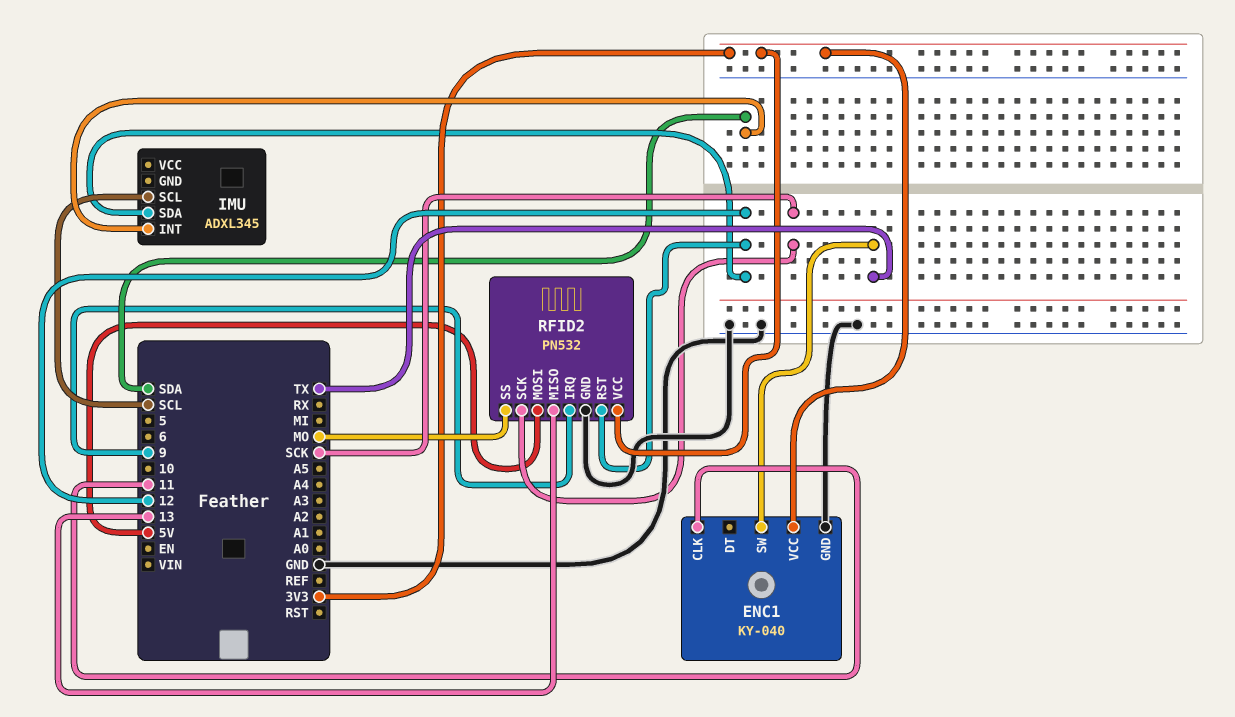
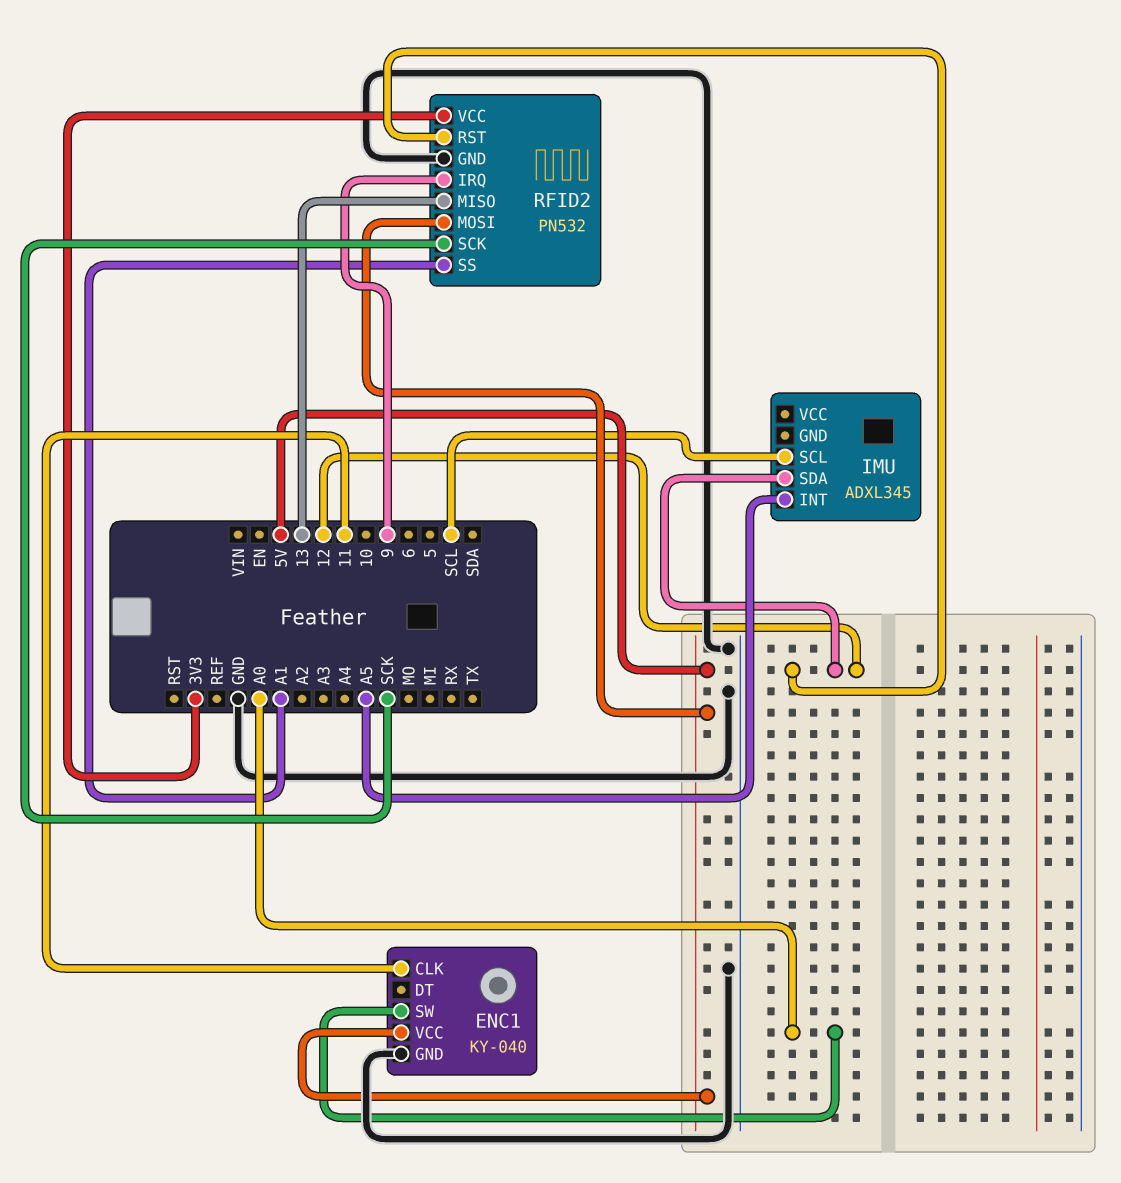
ENC1 pin SW: TX -> A0
ENC1 pin VCC: 3V3 -> 5V
IMU pin INT: SDA -> A5
RFID2 pin SS: MO -> A1

